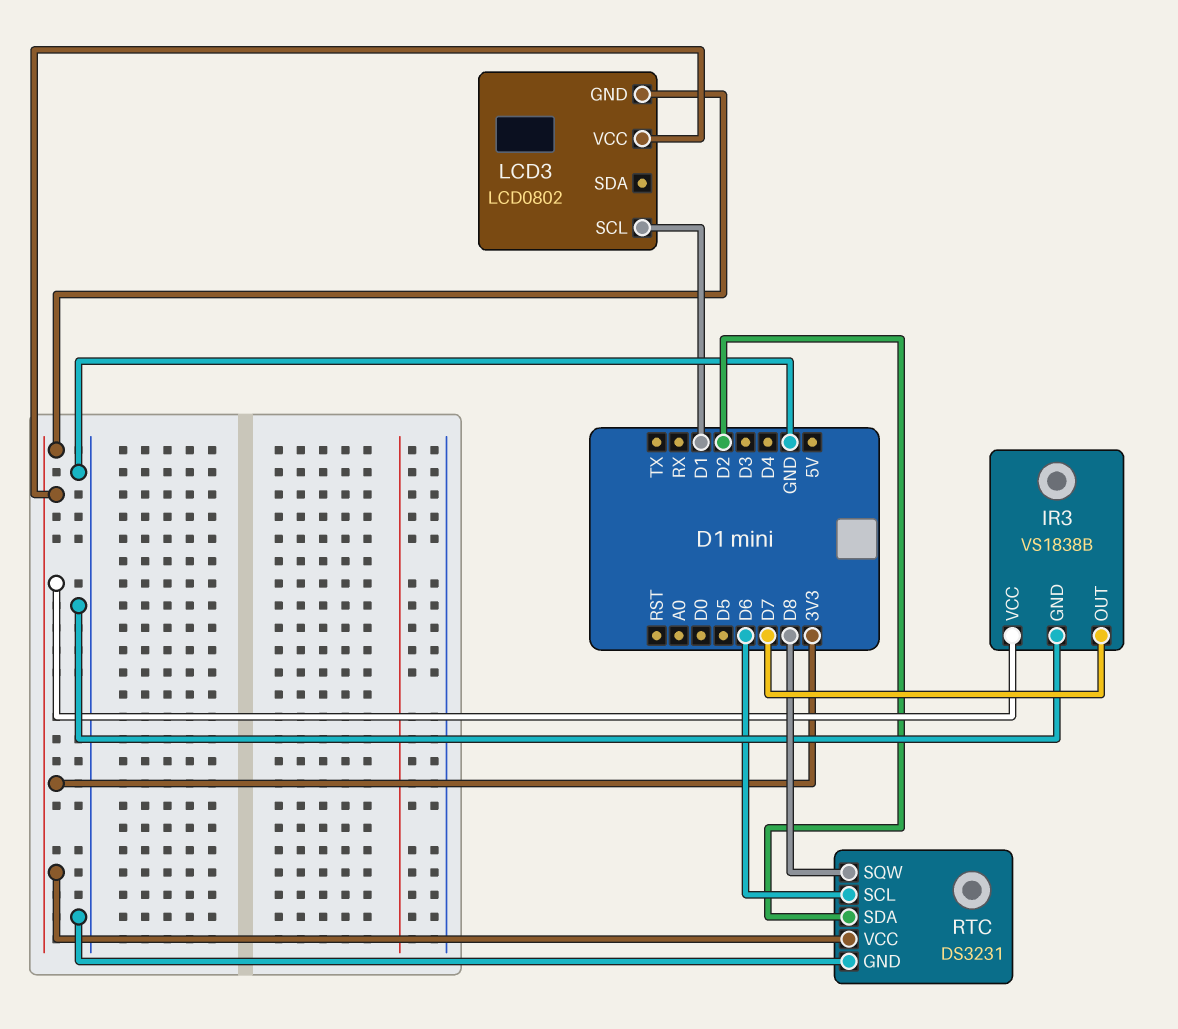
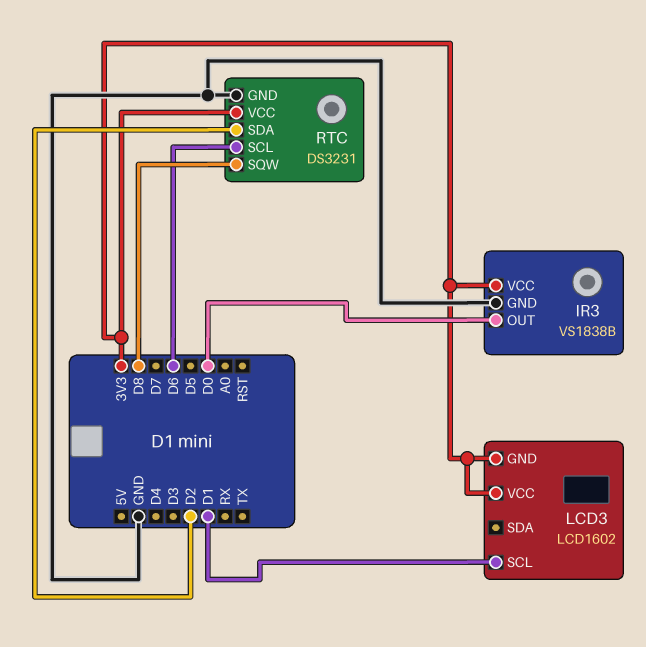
IR3 pin OUT: D7 -> D0
LCD3: LCD0802 -> LCD1602

